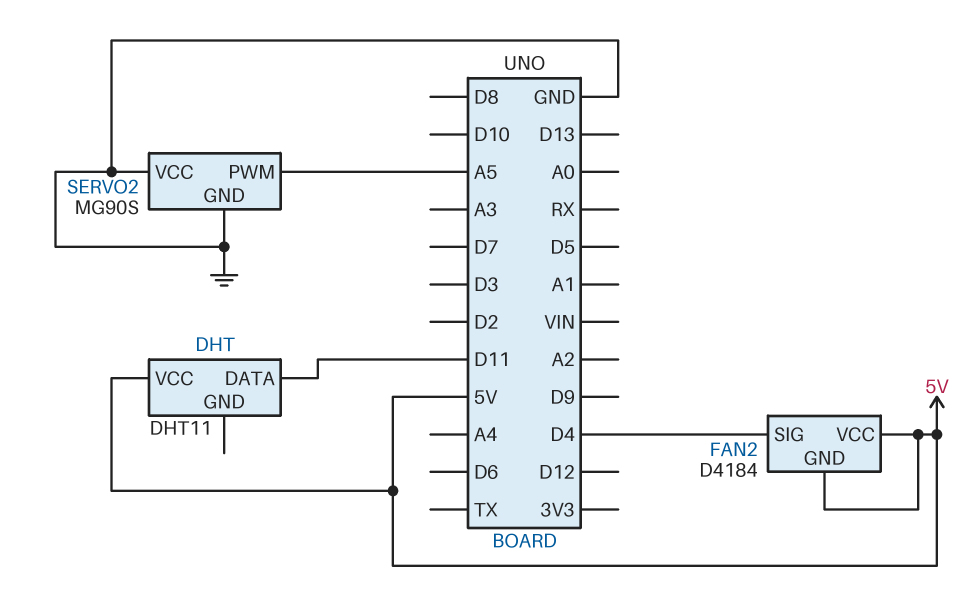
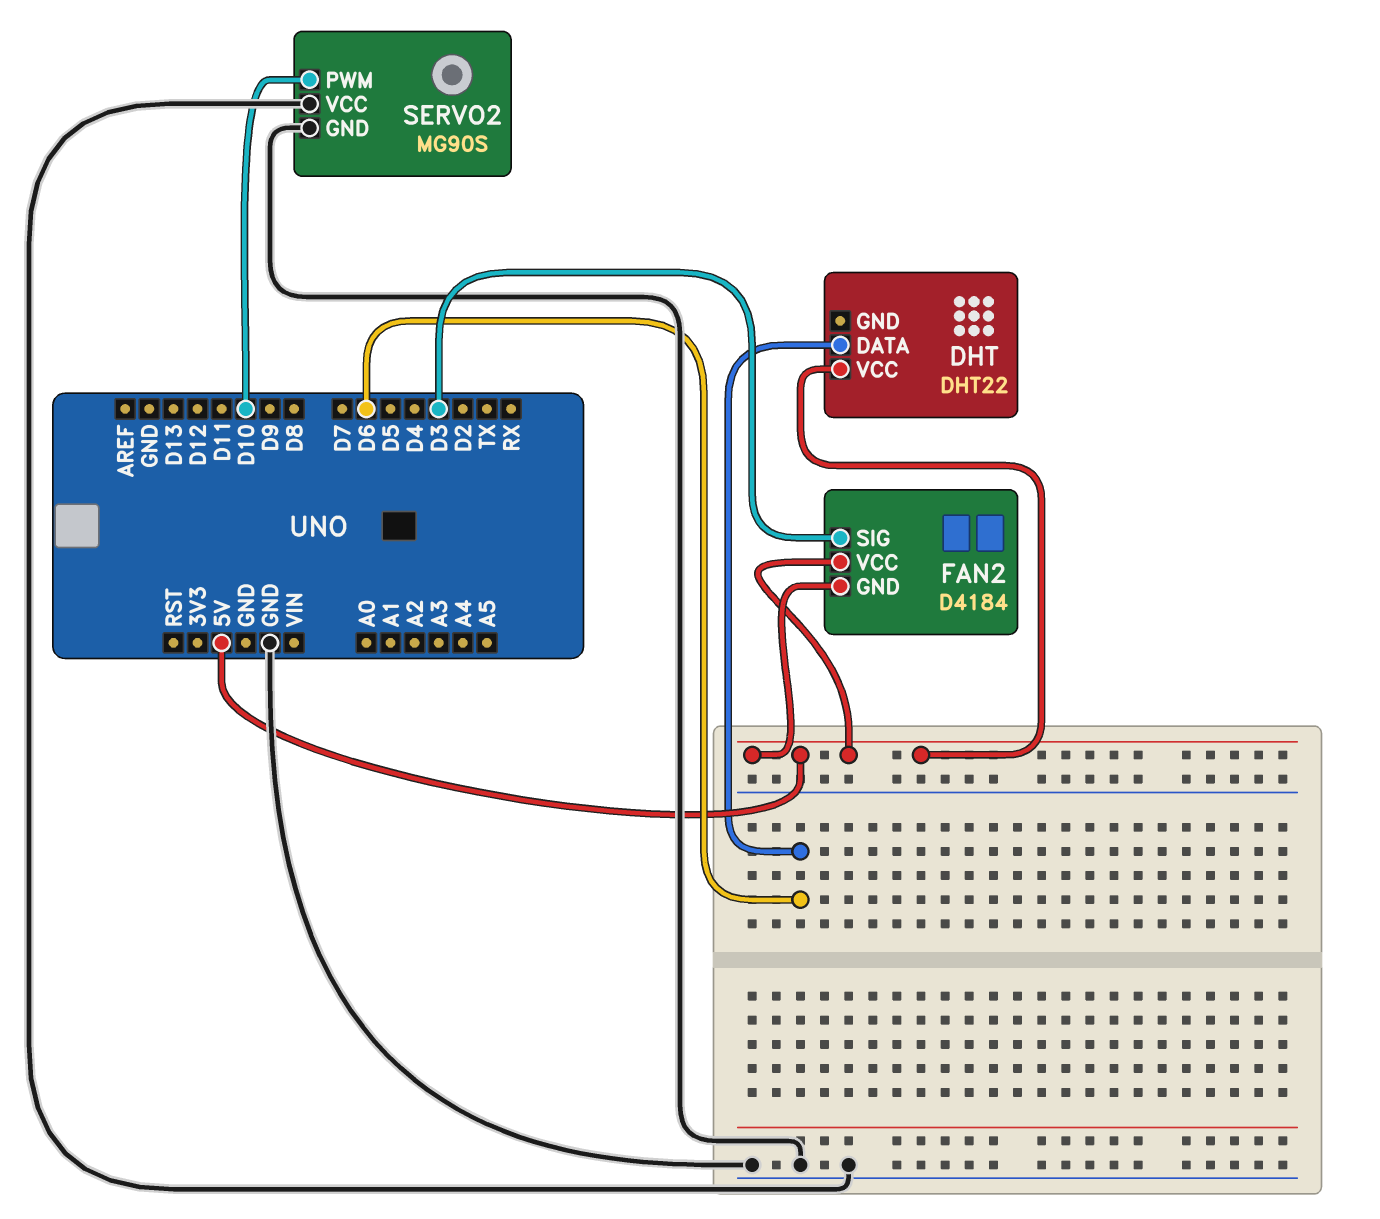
DHT: DHT11 -> DHT22
DHT pin DATA: D11 -> D6
FAN2 pin SIG: D4 -> D3
SERVO2 pin PWM: A5 -> D10

